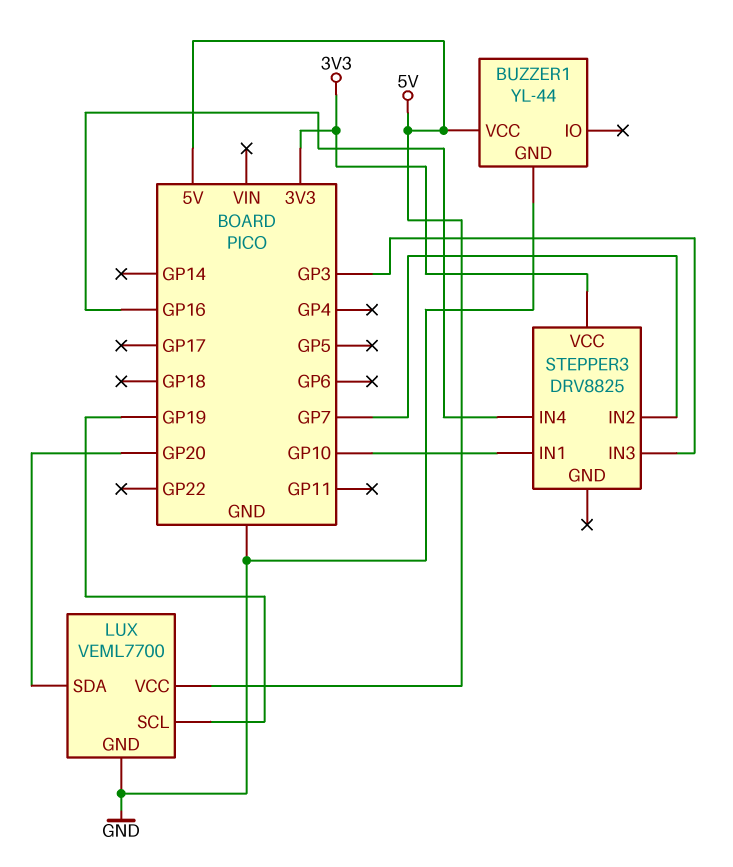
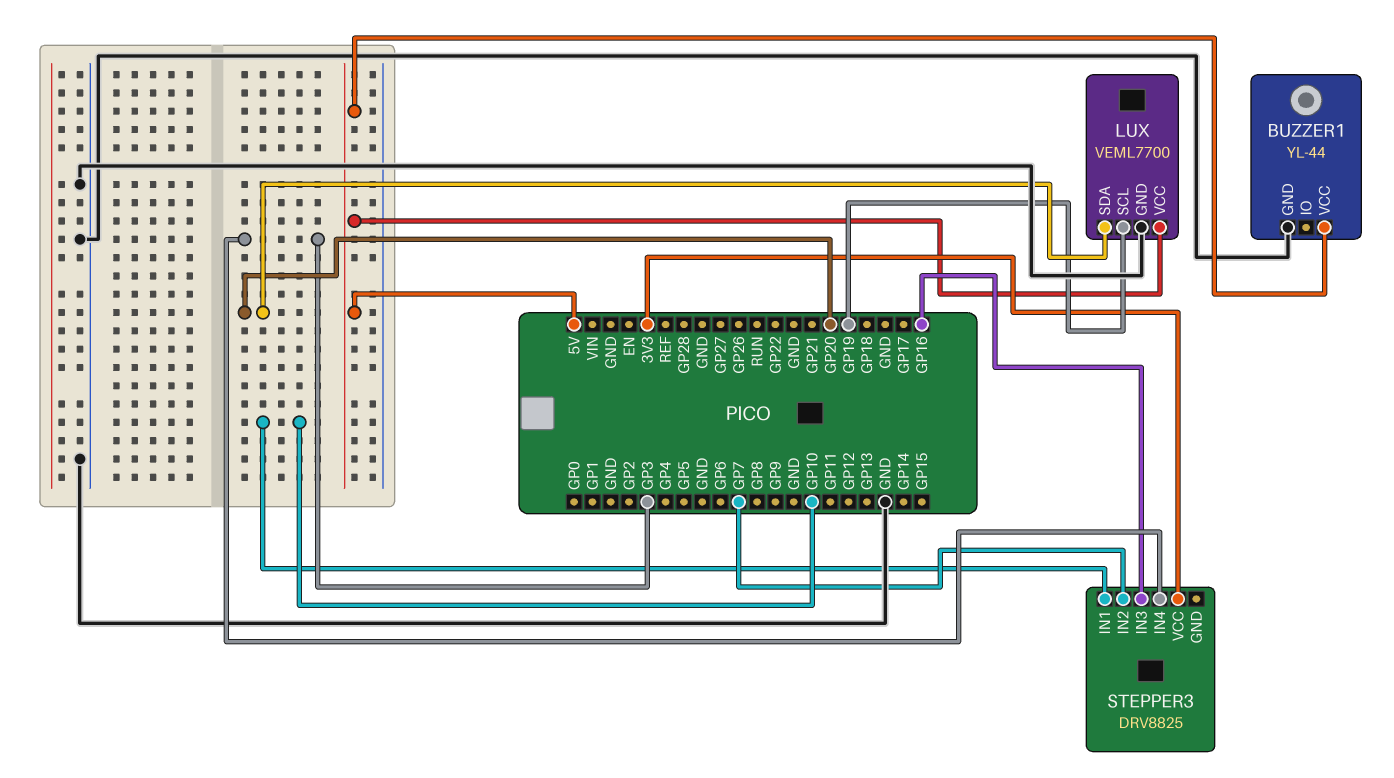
STEPPER3 pin IN3: GP3 -> GP16
STEPPER3 pin IN4: GP16 -> GP3

